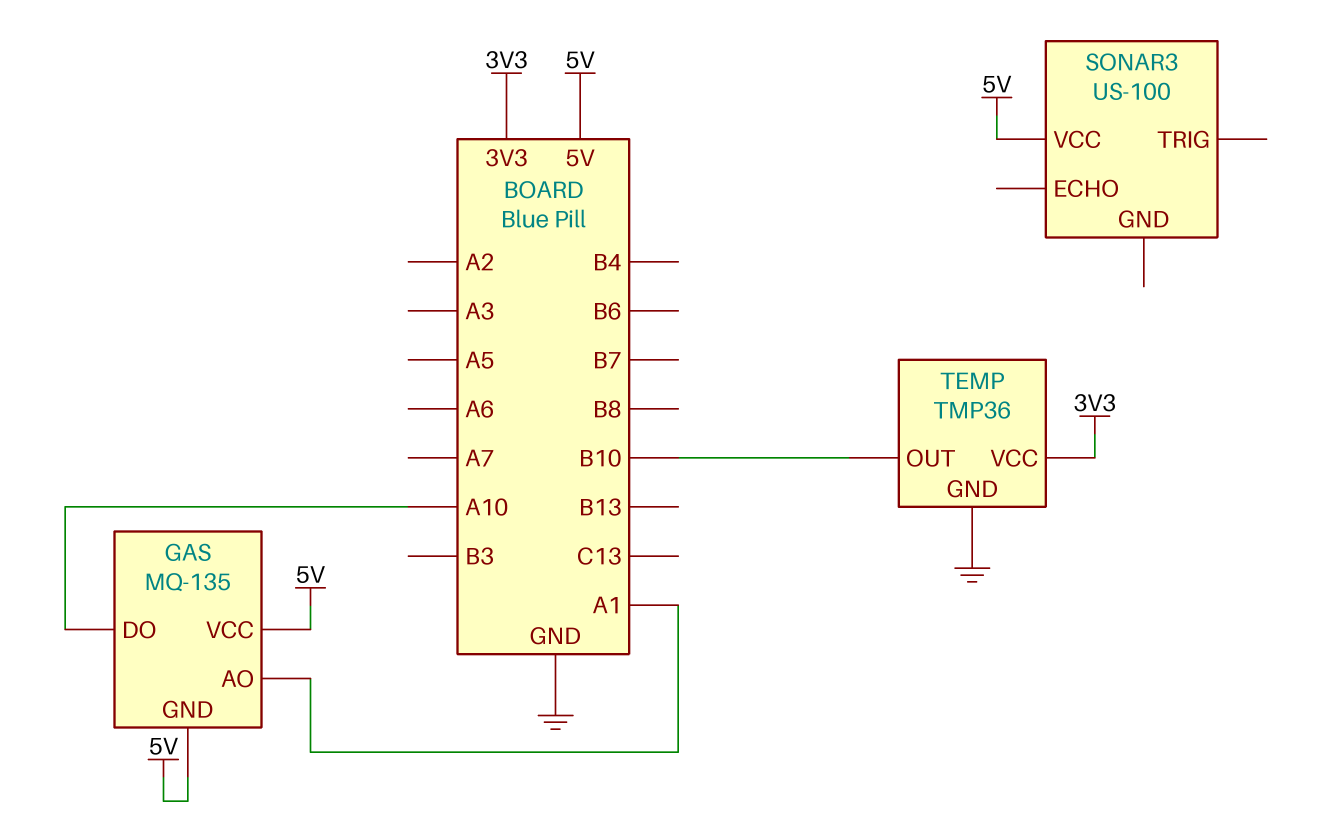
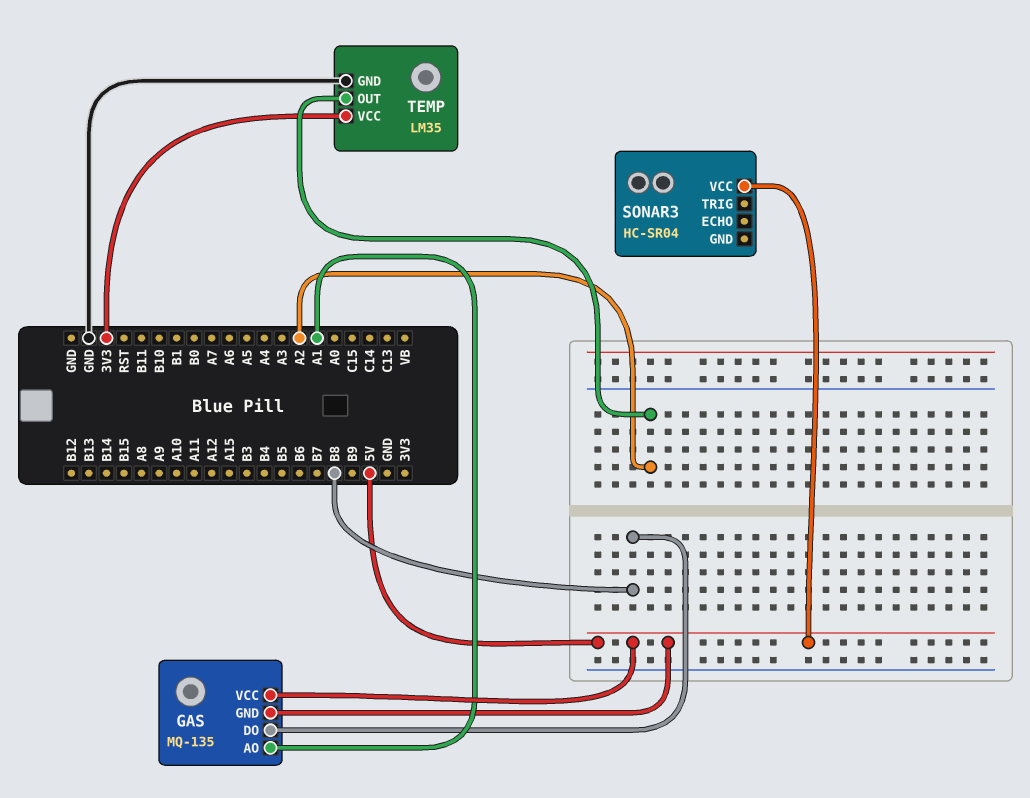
GAS pin DO: A10 -> B8
SONAR3: US-100 -> HC-SR04
TEMP: TMP36 -> LM35
TEMP pin OUT: B10 -> A2

